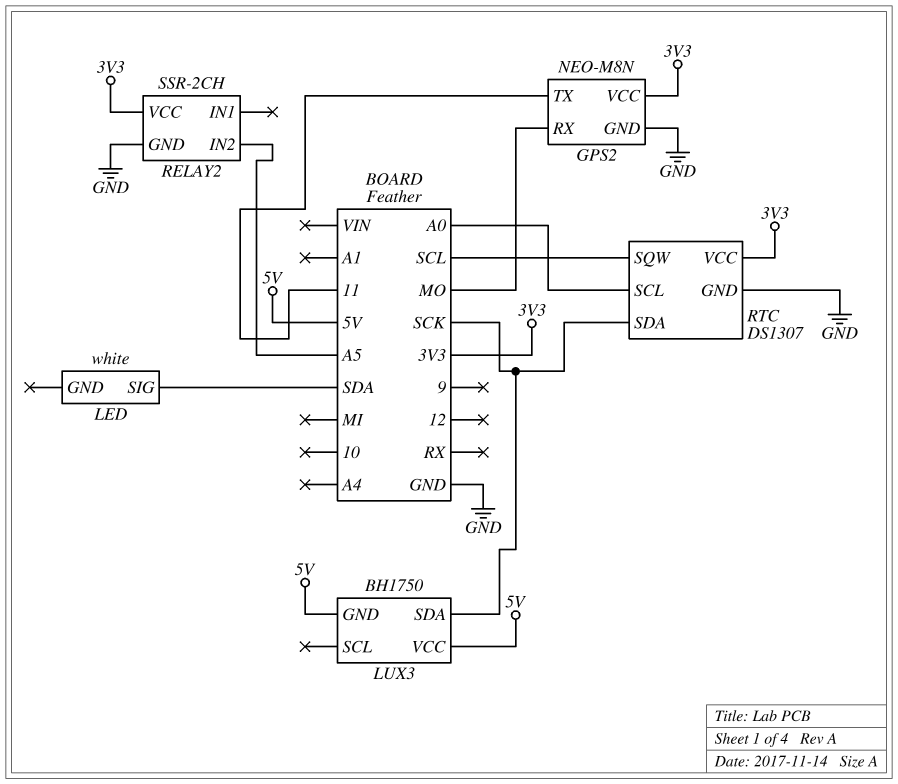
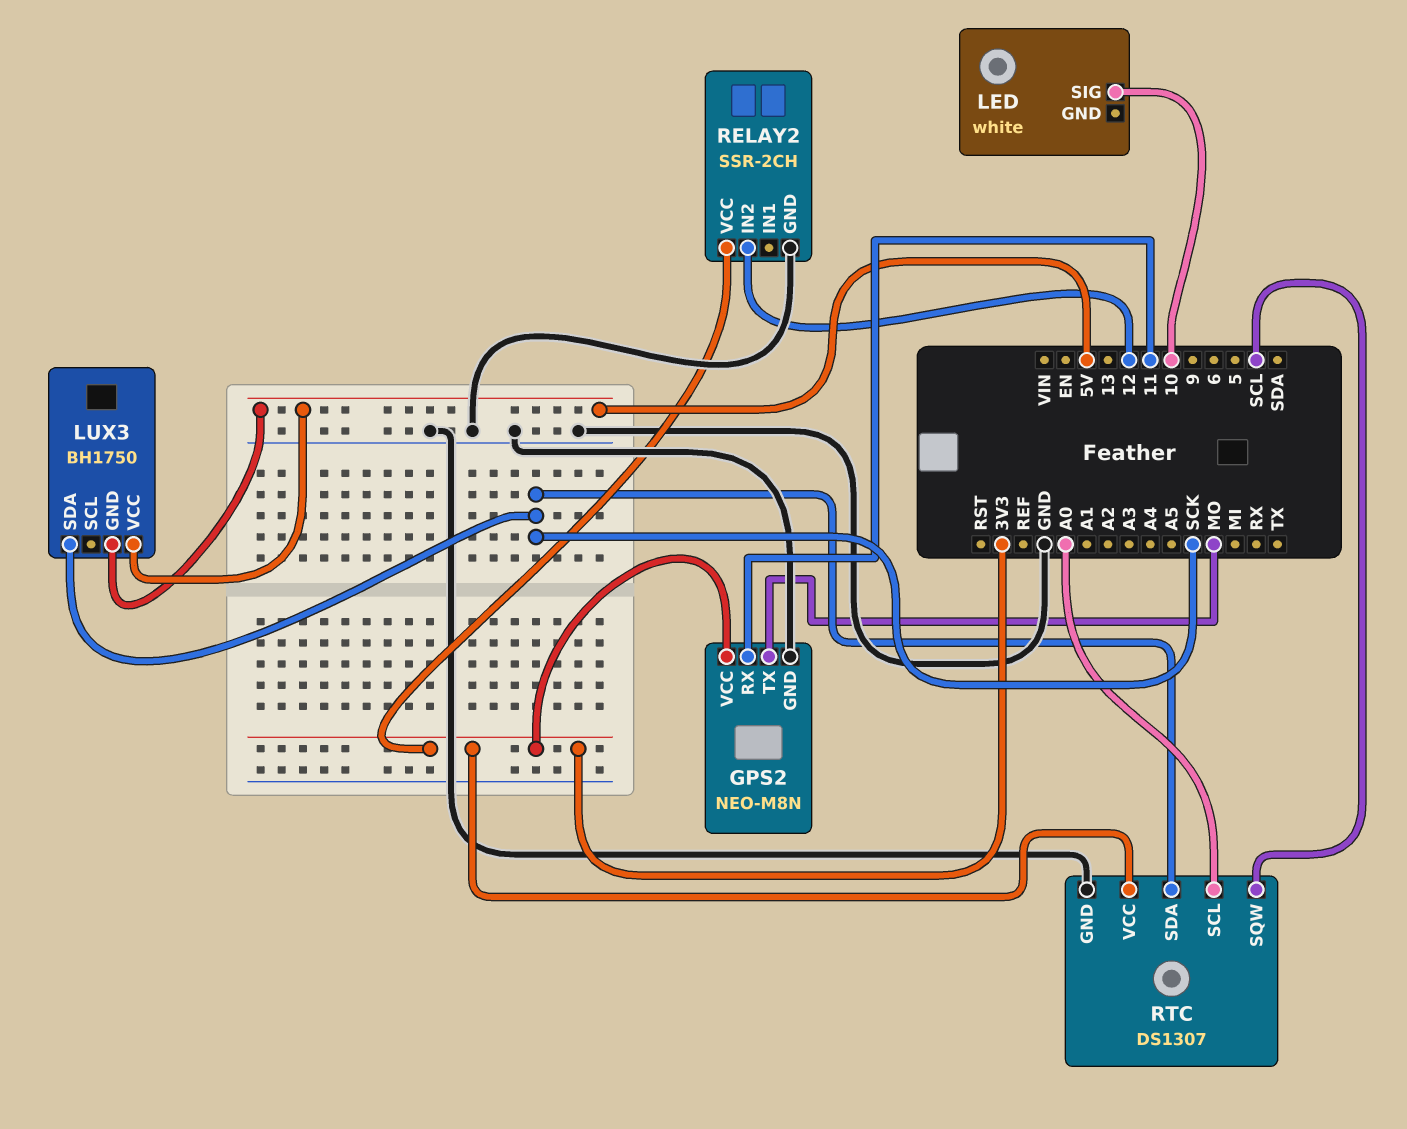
GPS2 pin RX: MO -> 11
GPS2 pin TX: 11 -> MO
LED pin SIG: SDA -> 10
RELAY2 pin IN2: A5 -> 12

